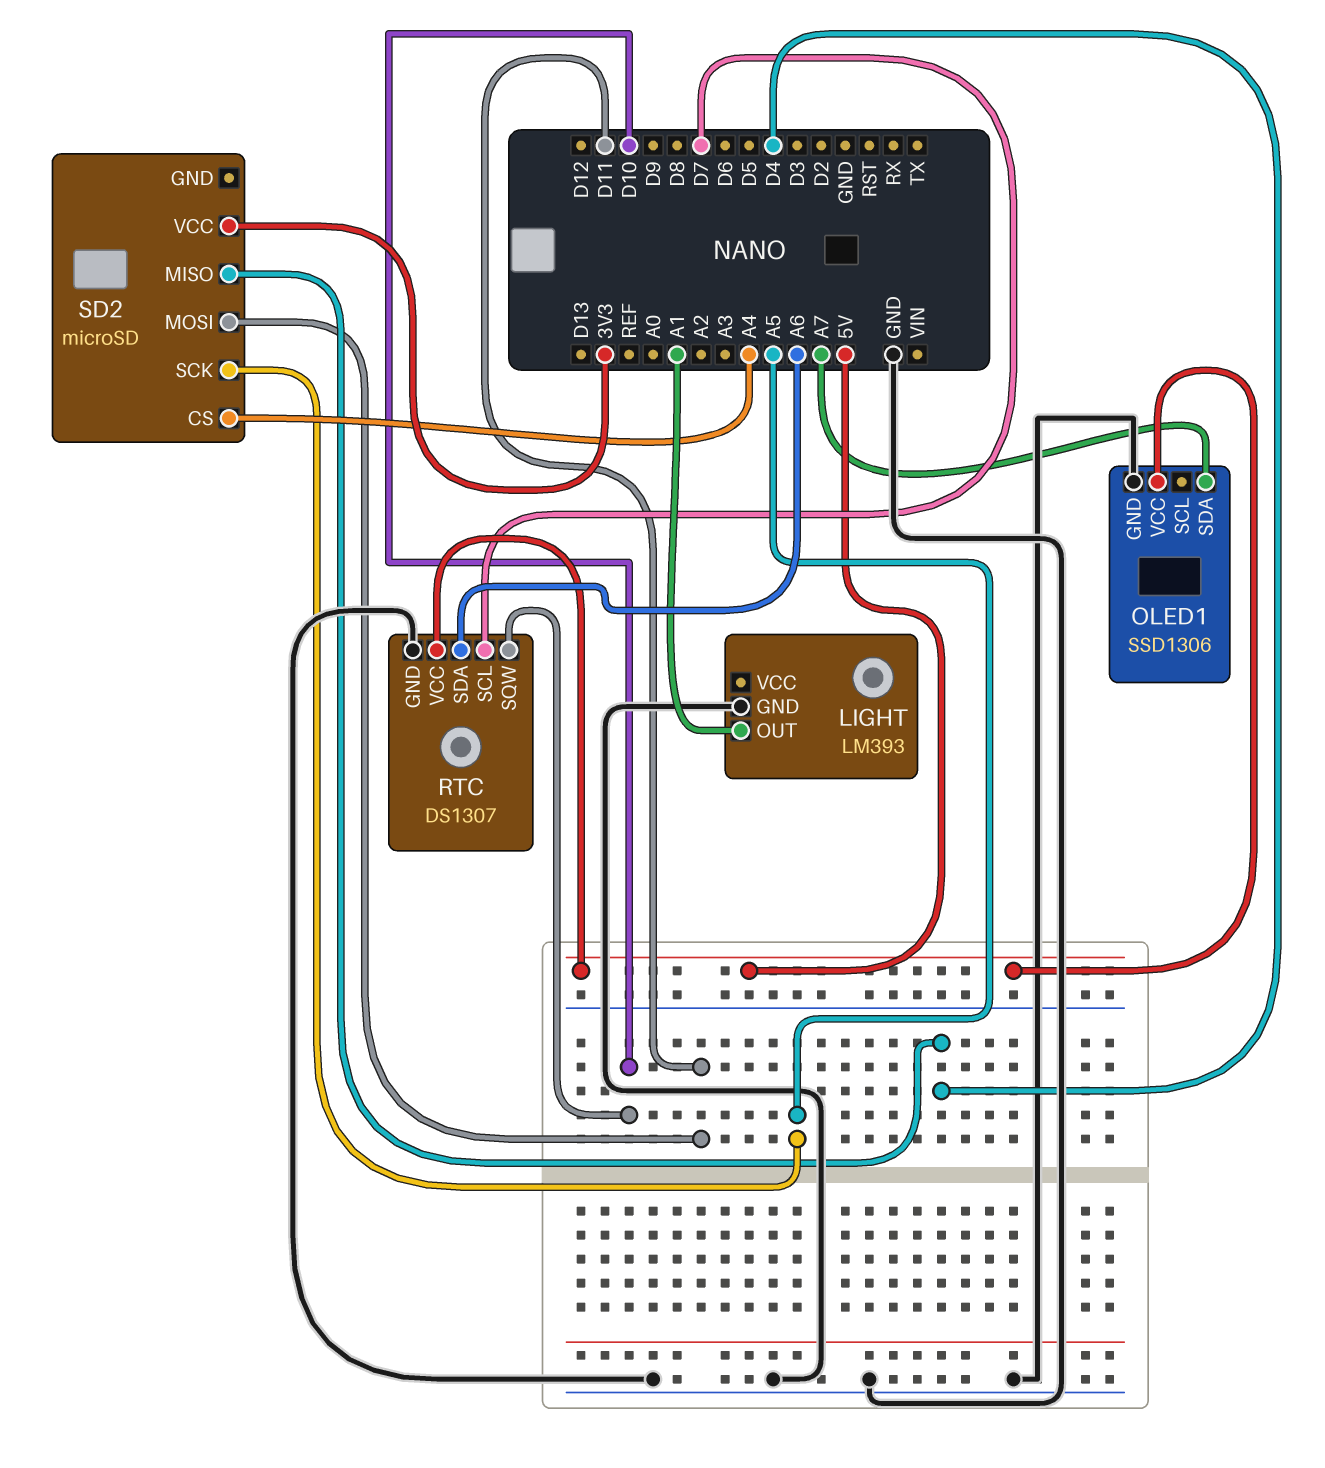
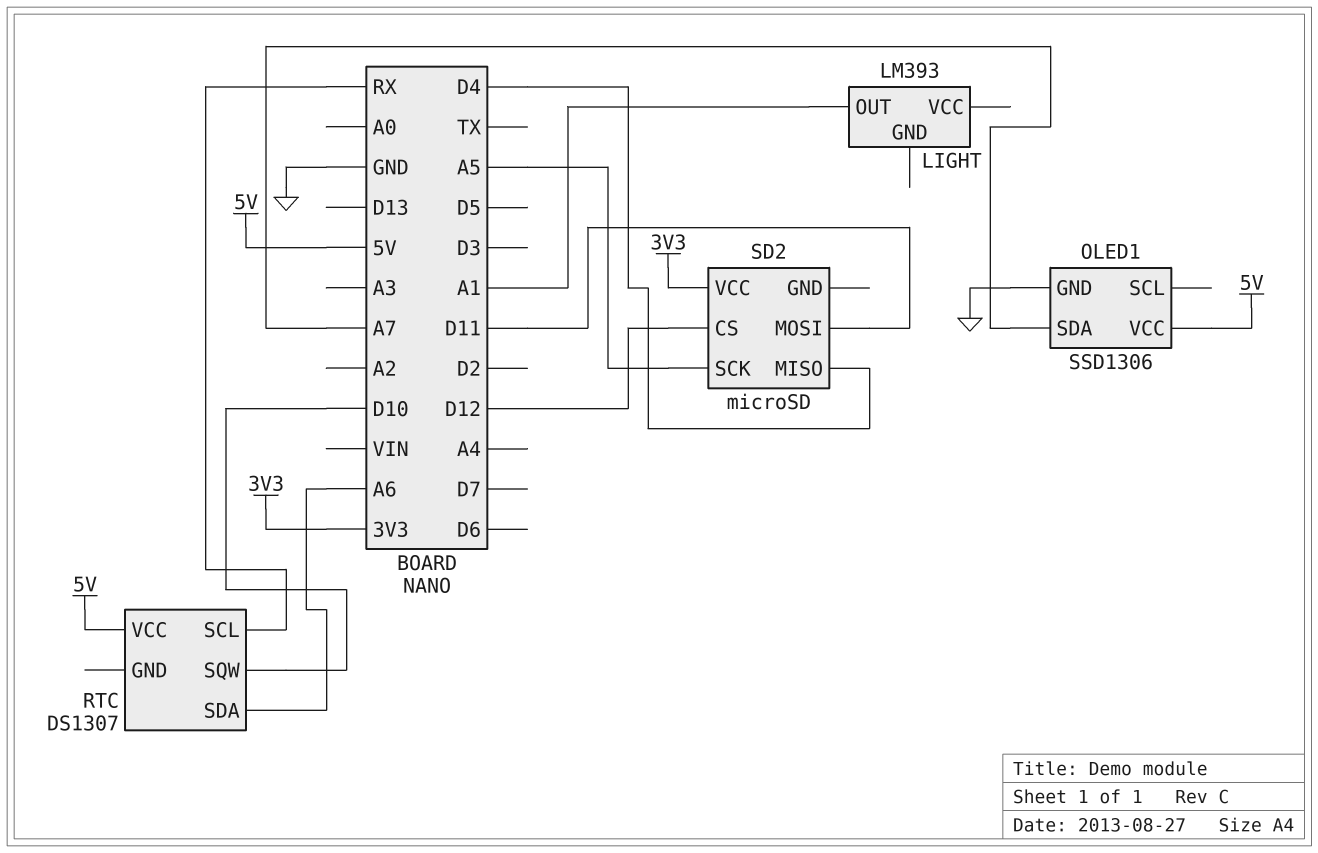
LIGHT pin GND: GND -> none
RTC pin GND: GND -> none
RTC pin SCL: D7 -> RX
SD2 pin CS: A4 -> D12

